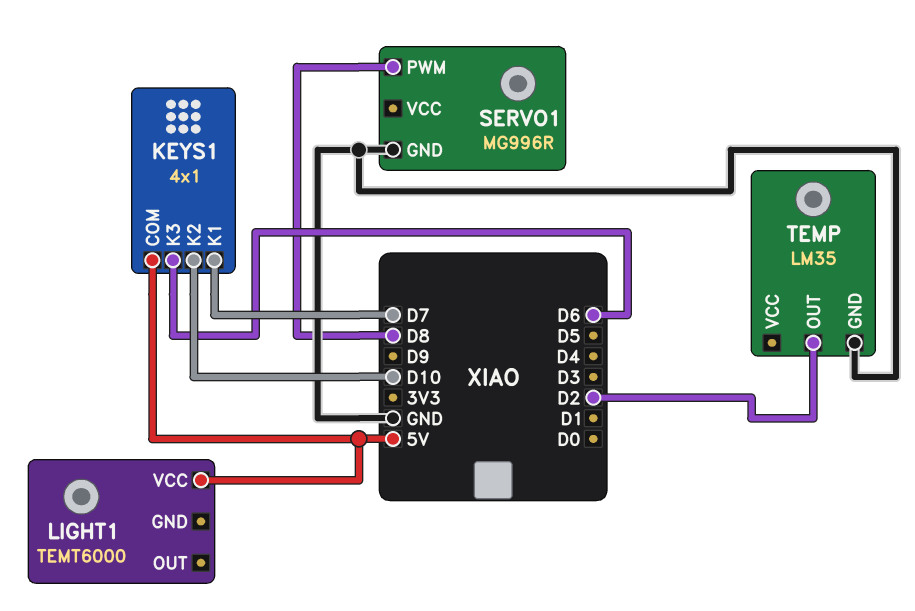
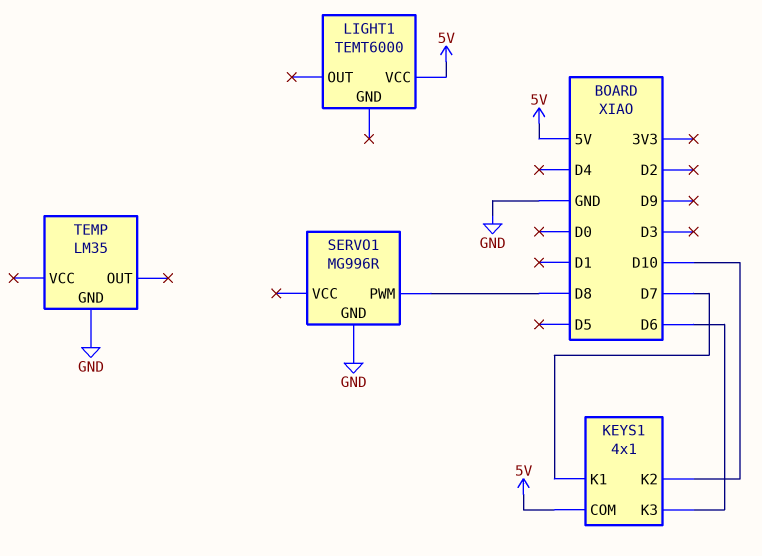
TEMP pin OUT: D2 -> none

